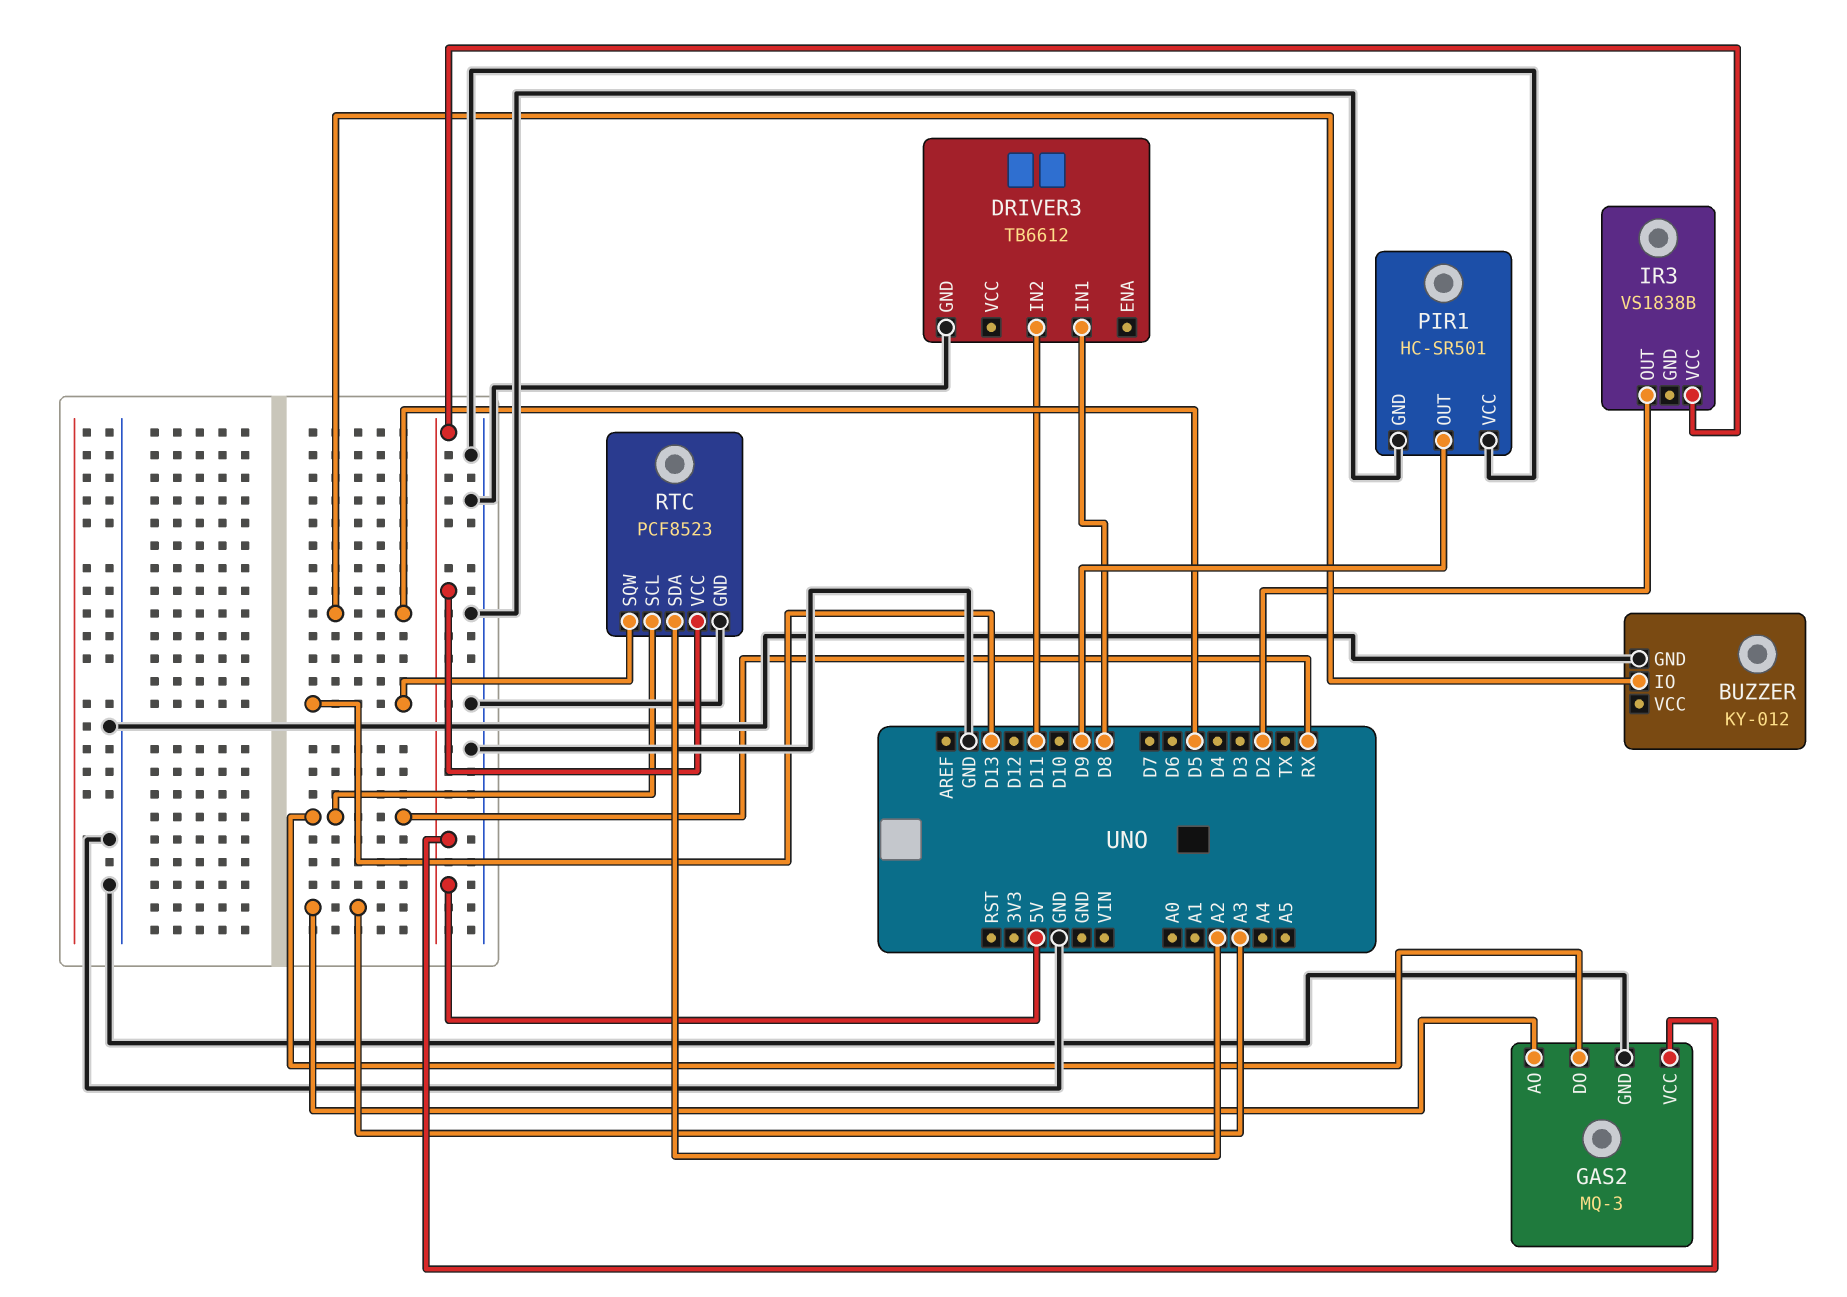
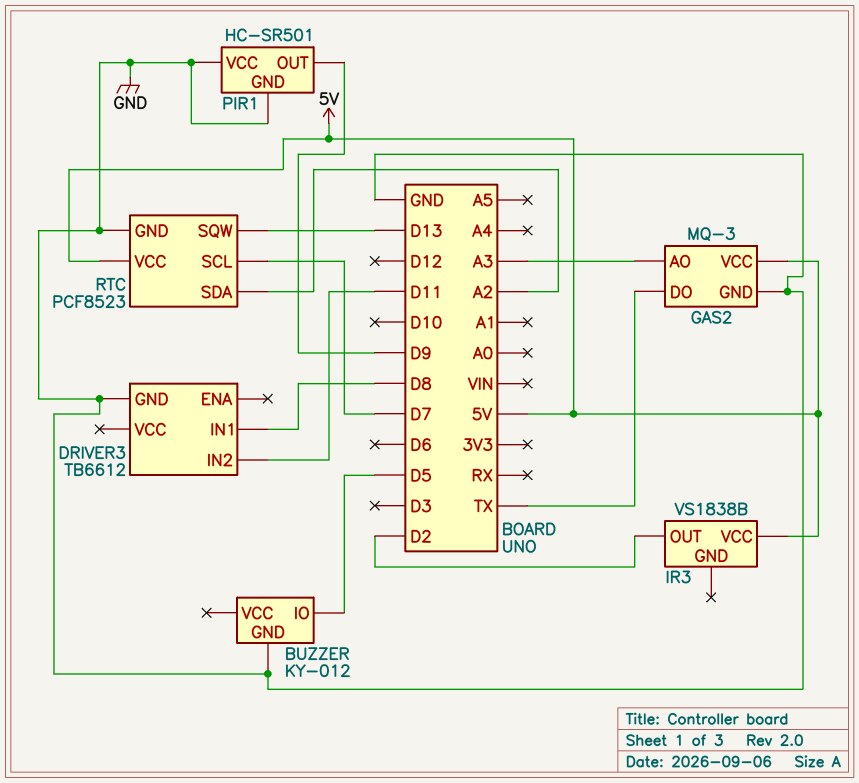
GAS2 pin DO: RX -> TX
RTC pin SCL: RX -> D7

